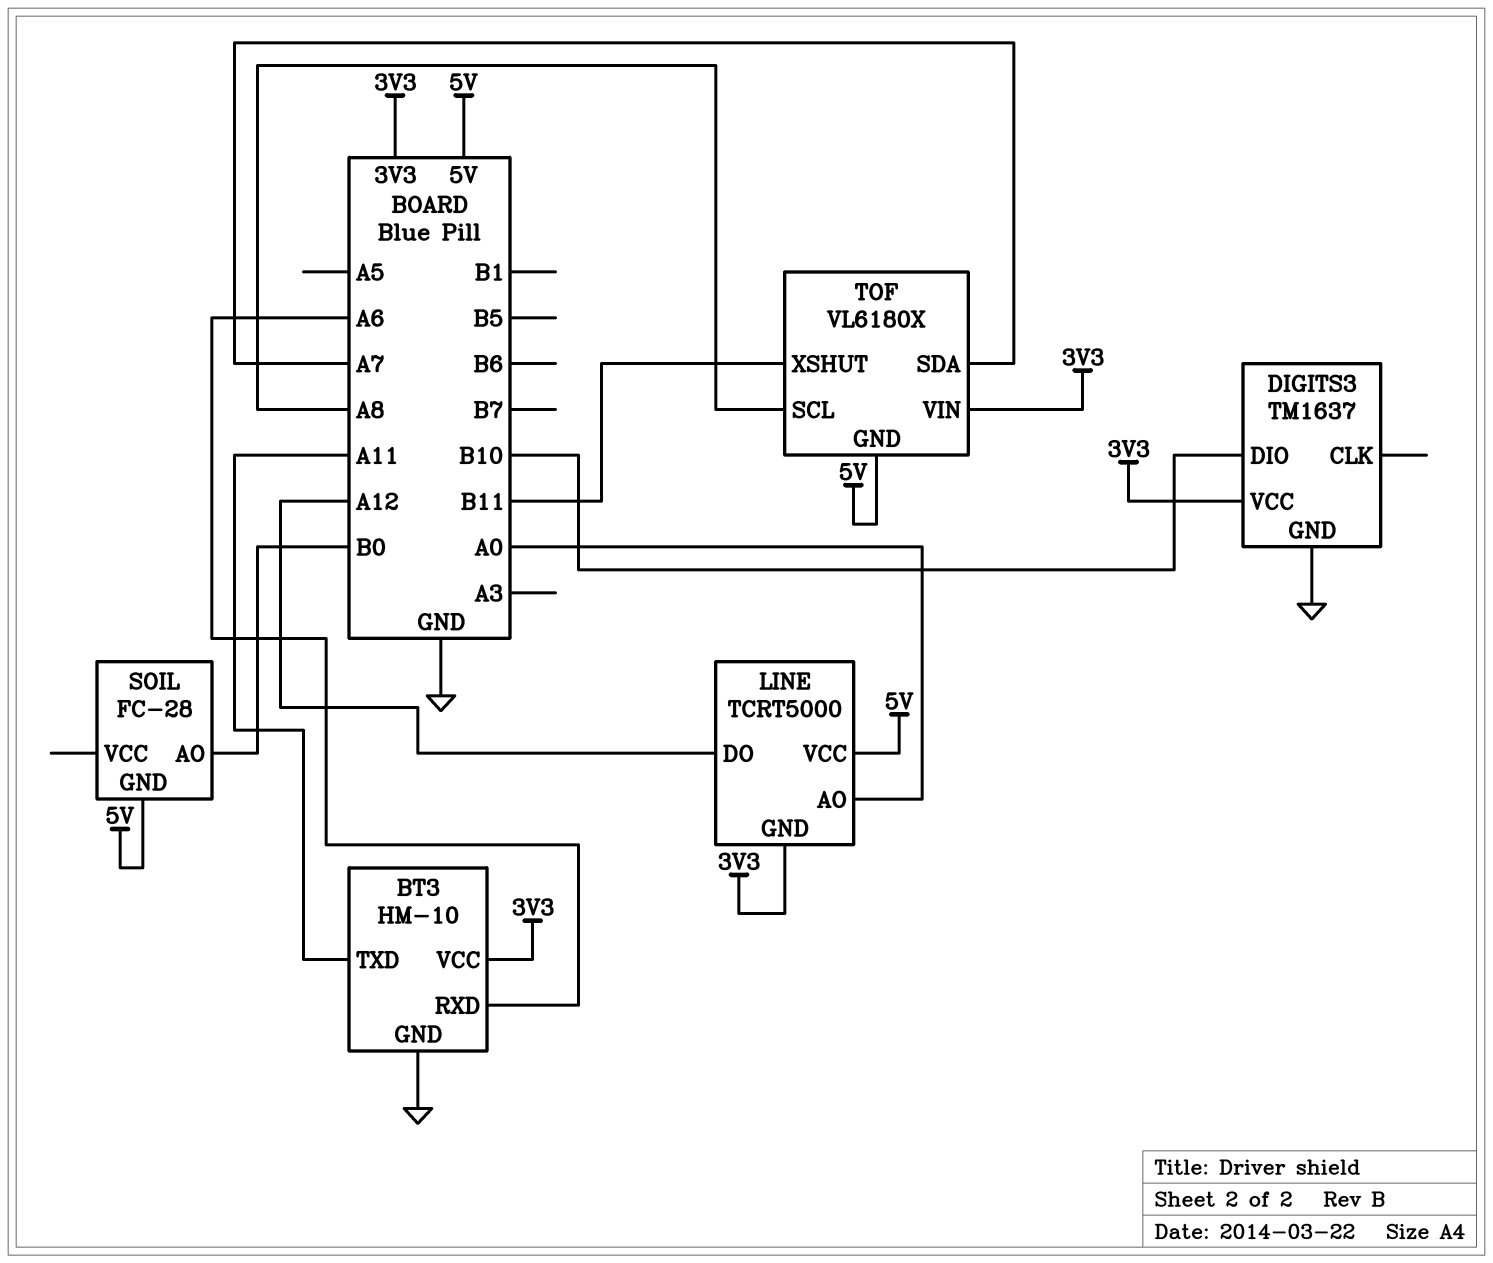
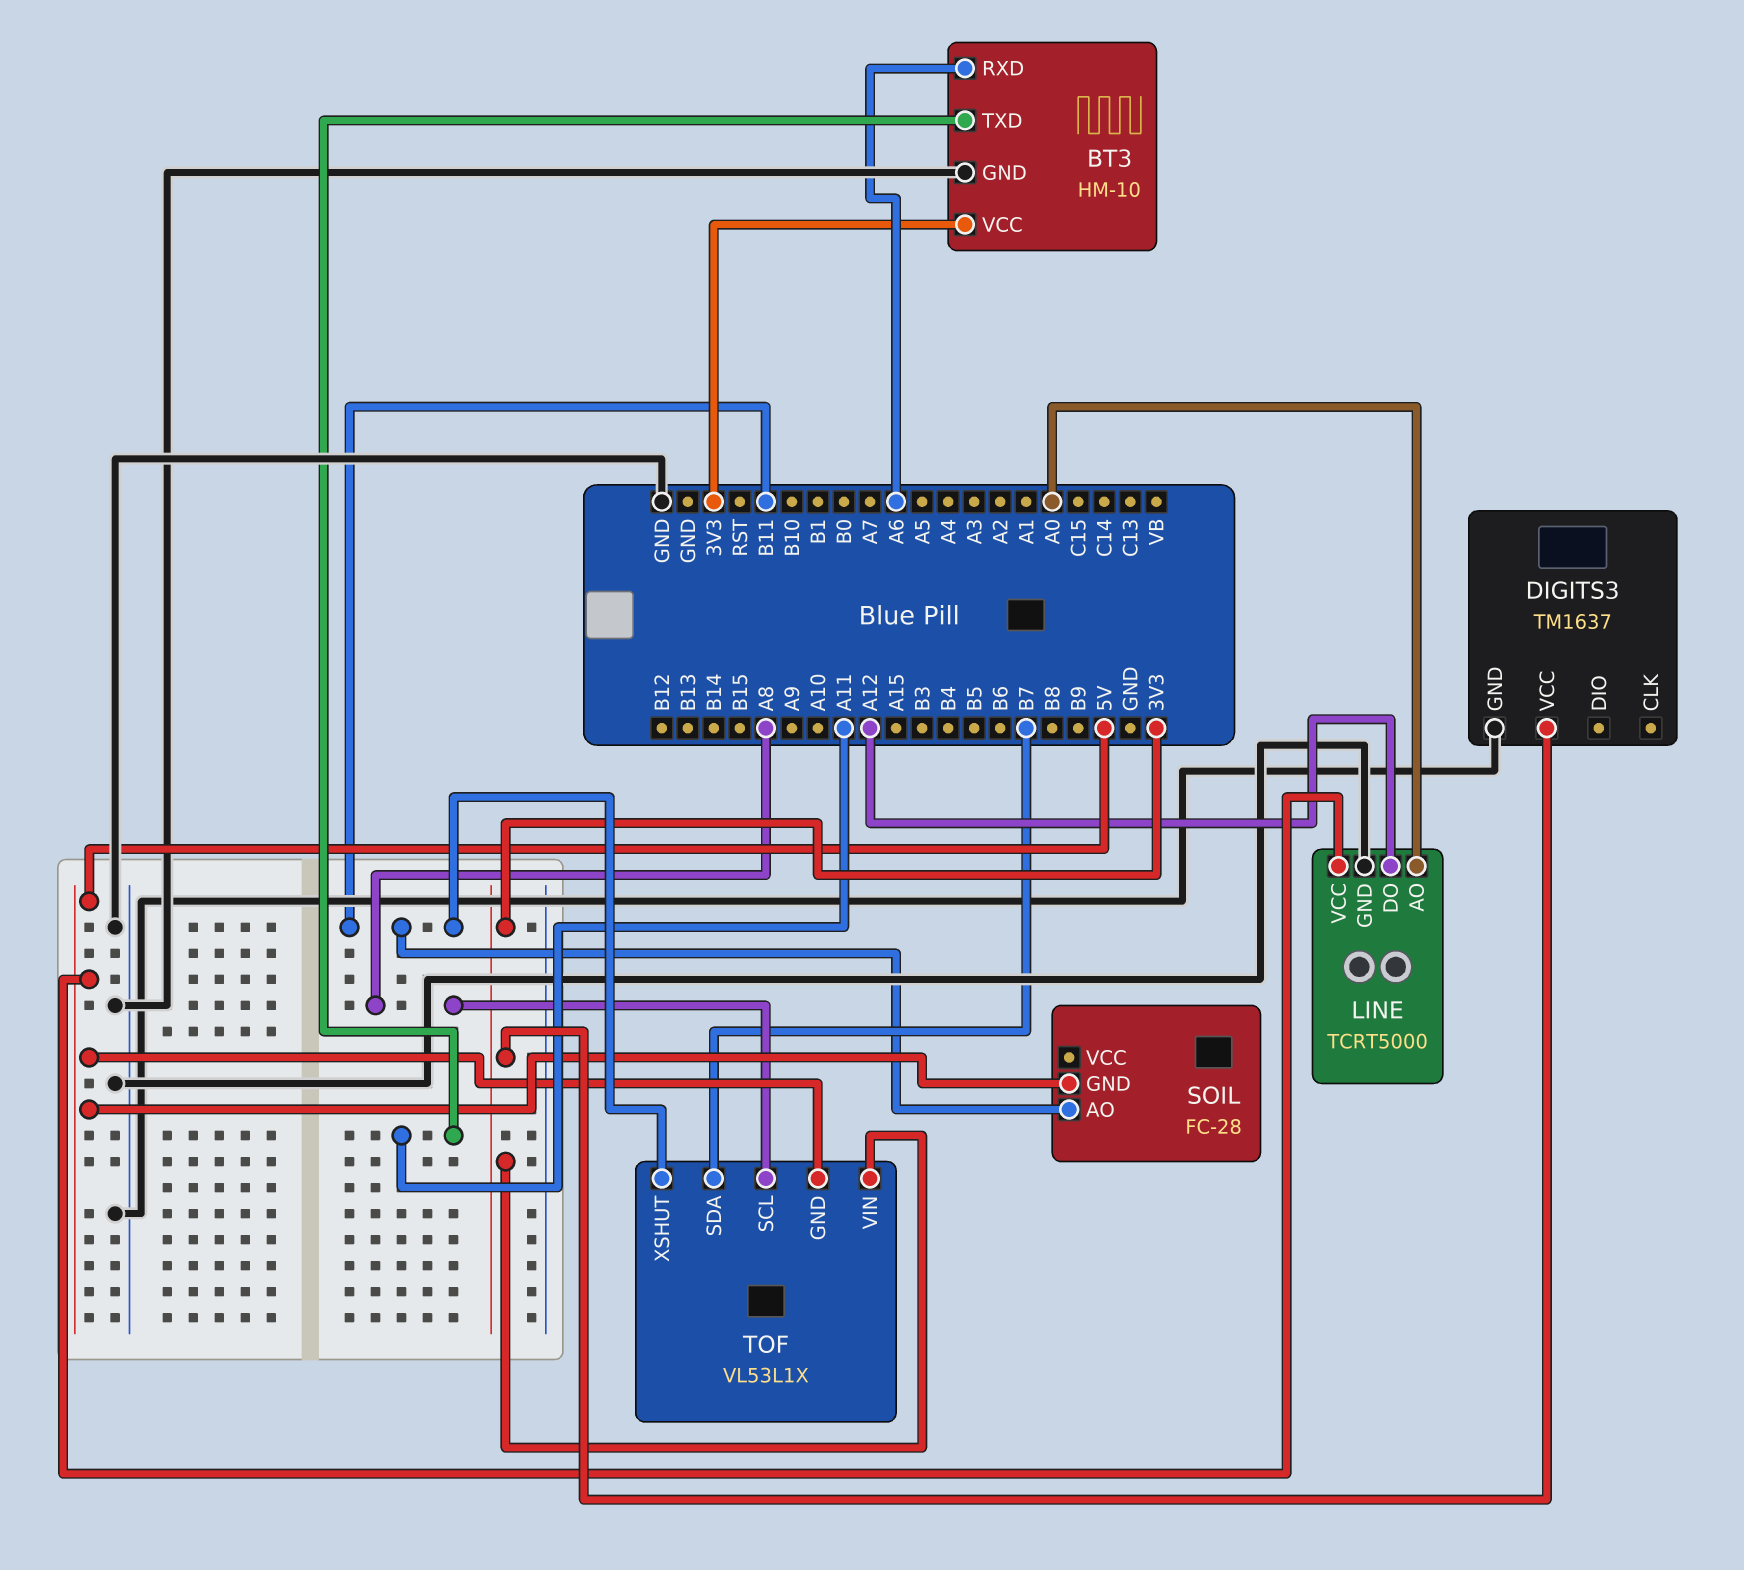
DIGITS3 pin DIO: B10 -> none
LINE pin GND: 3V3 -> GND
SOIL pin AO: B0 -> B11
TOF: VL6180X -> VL53L1X
TOF pin SDA: A7 -> B7

